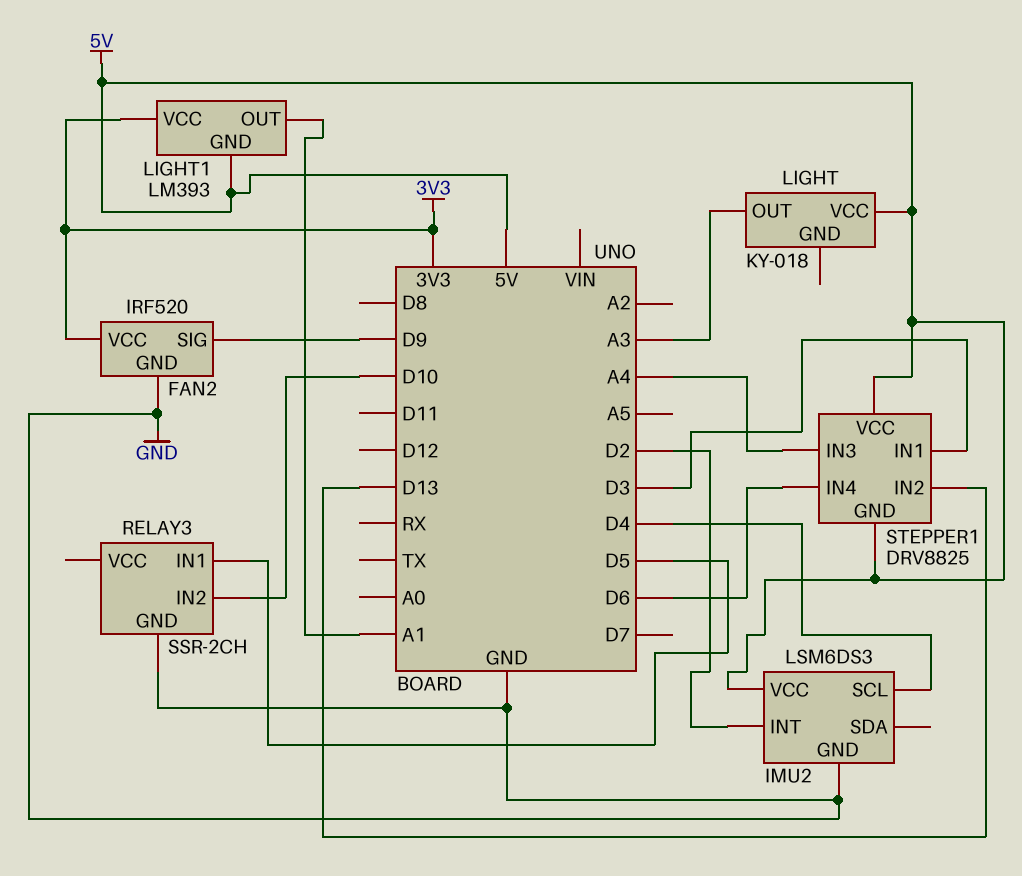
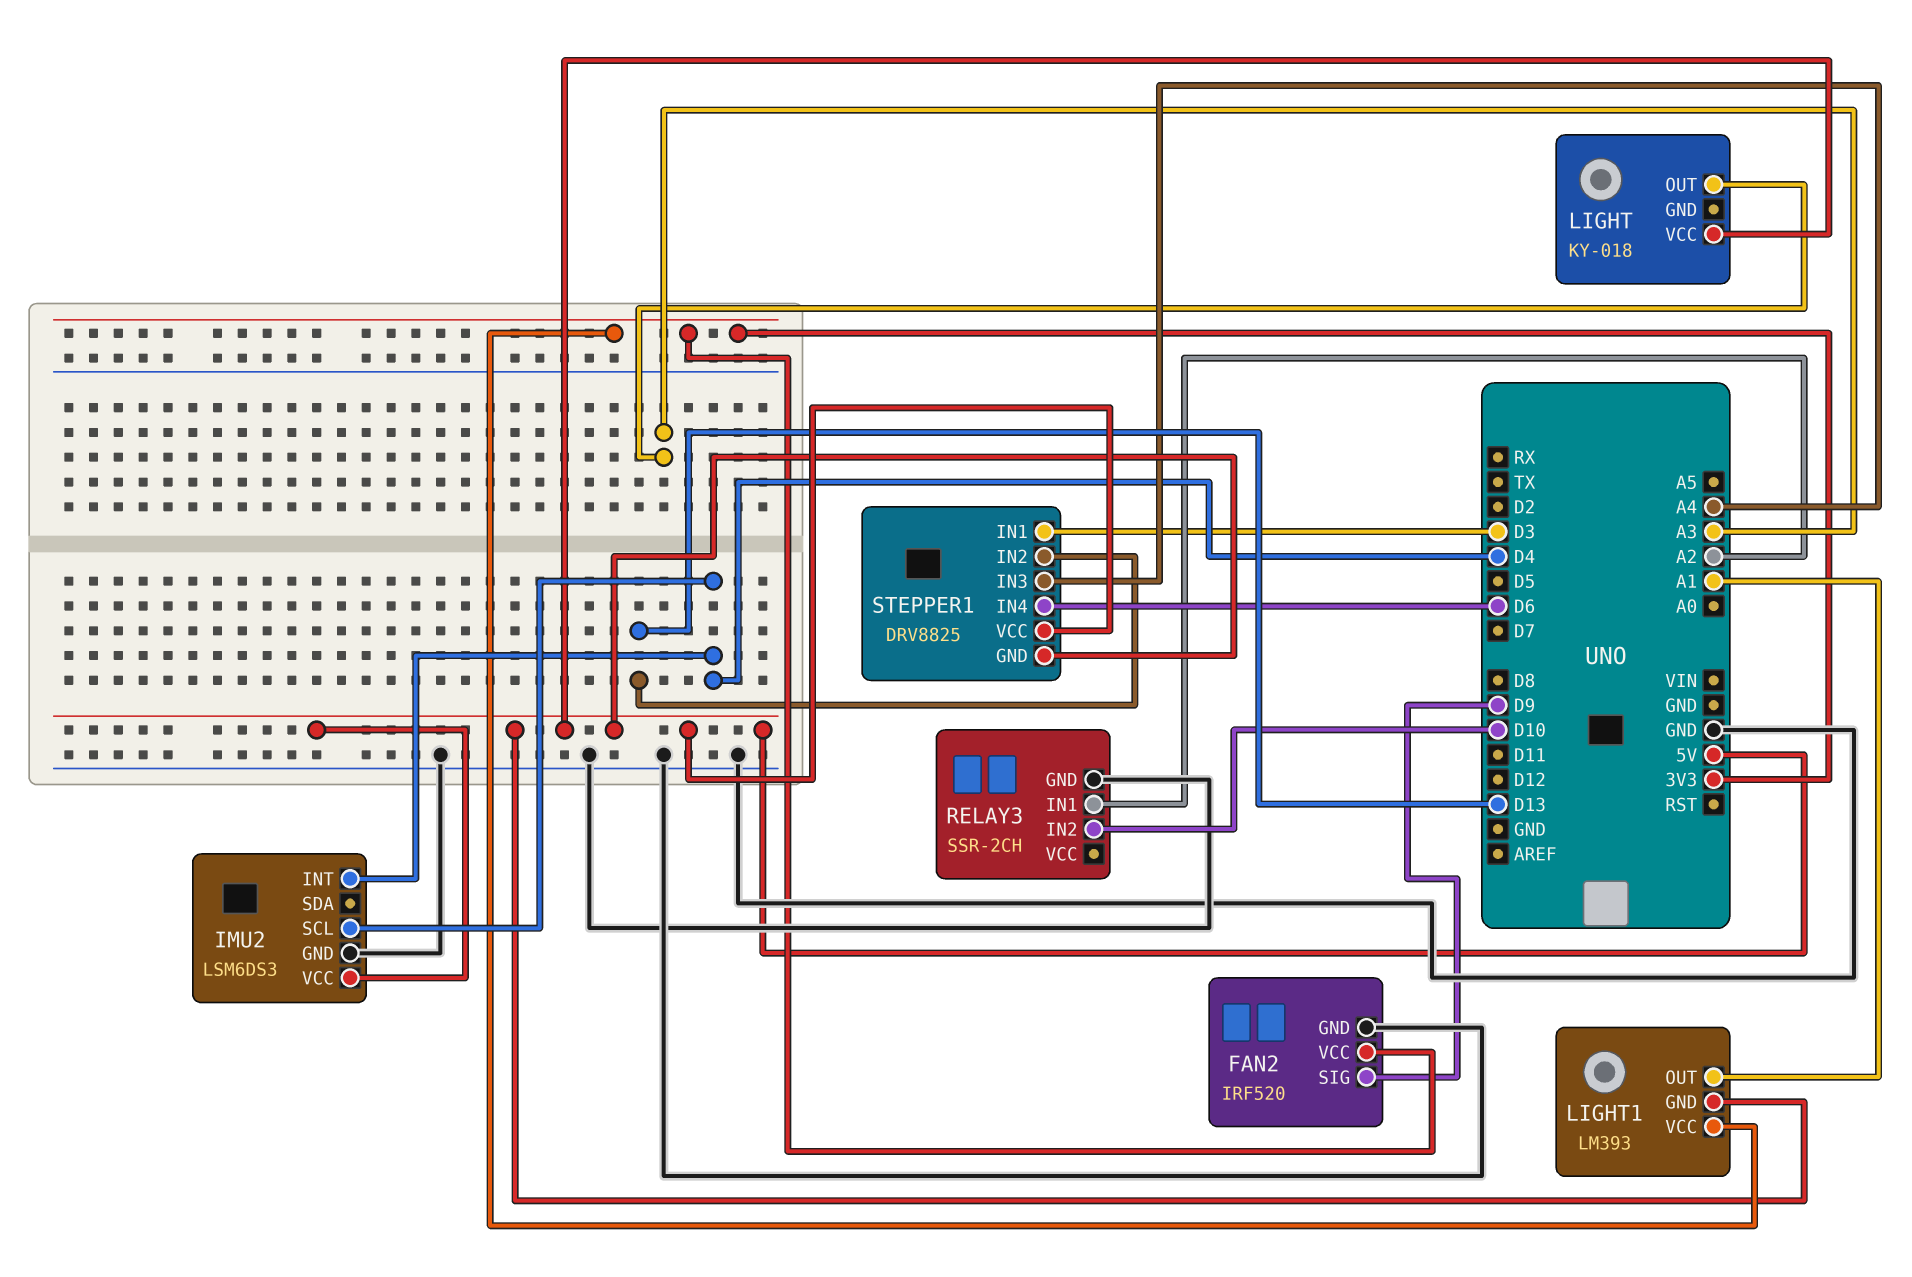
IMU2 pin INT: D2 -> D4
RELAY3 pin IN1: D5 -> A2

